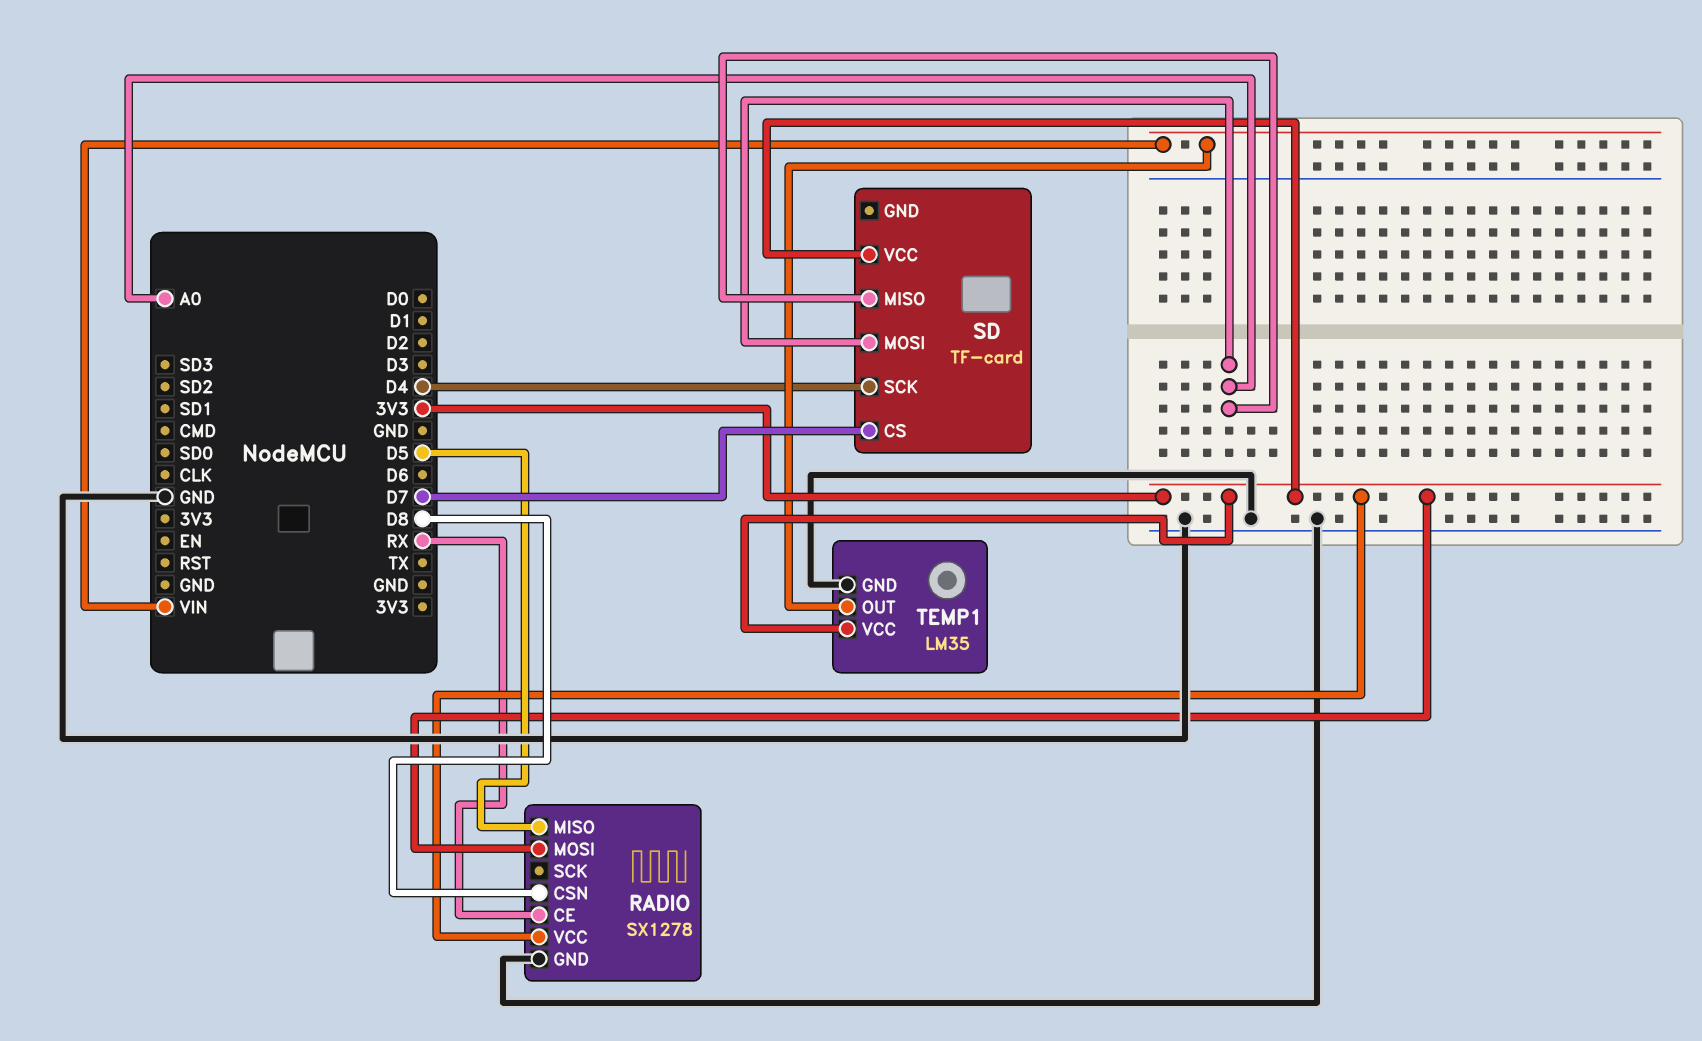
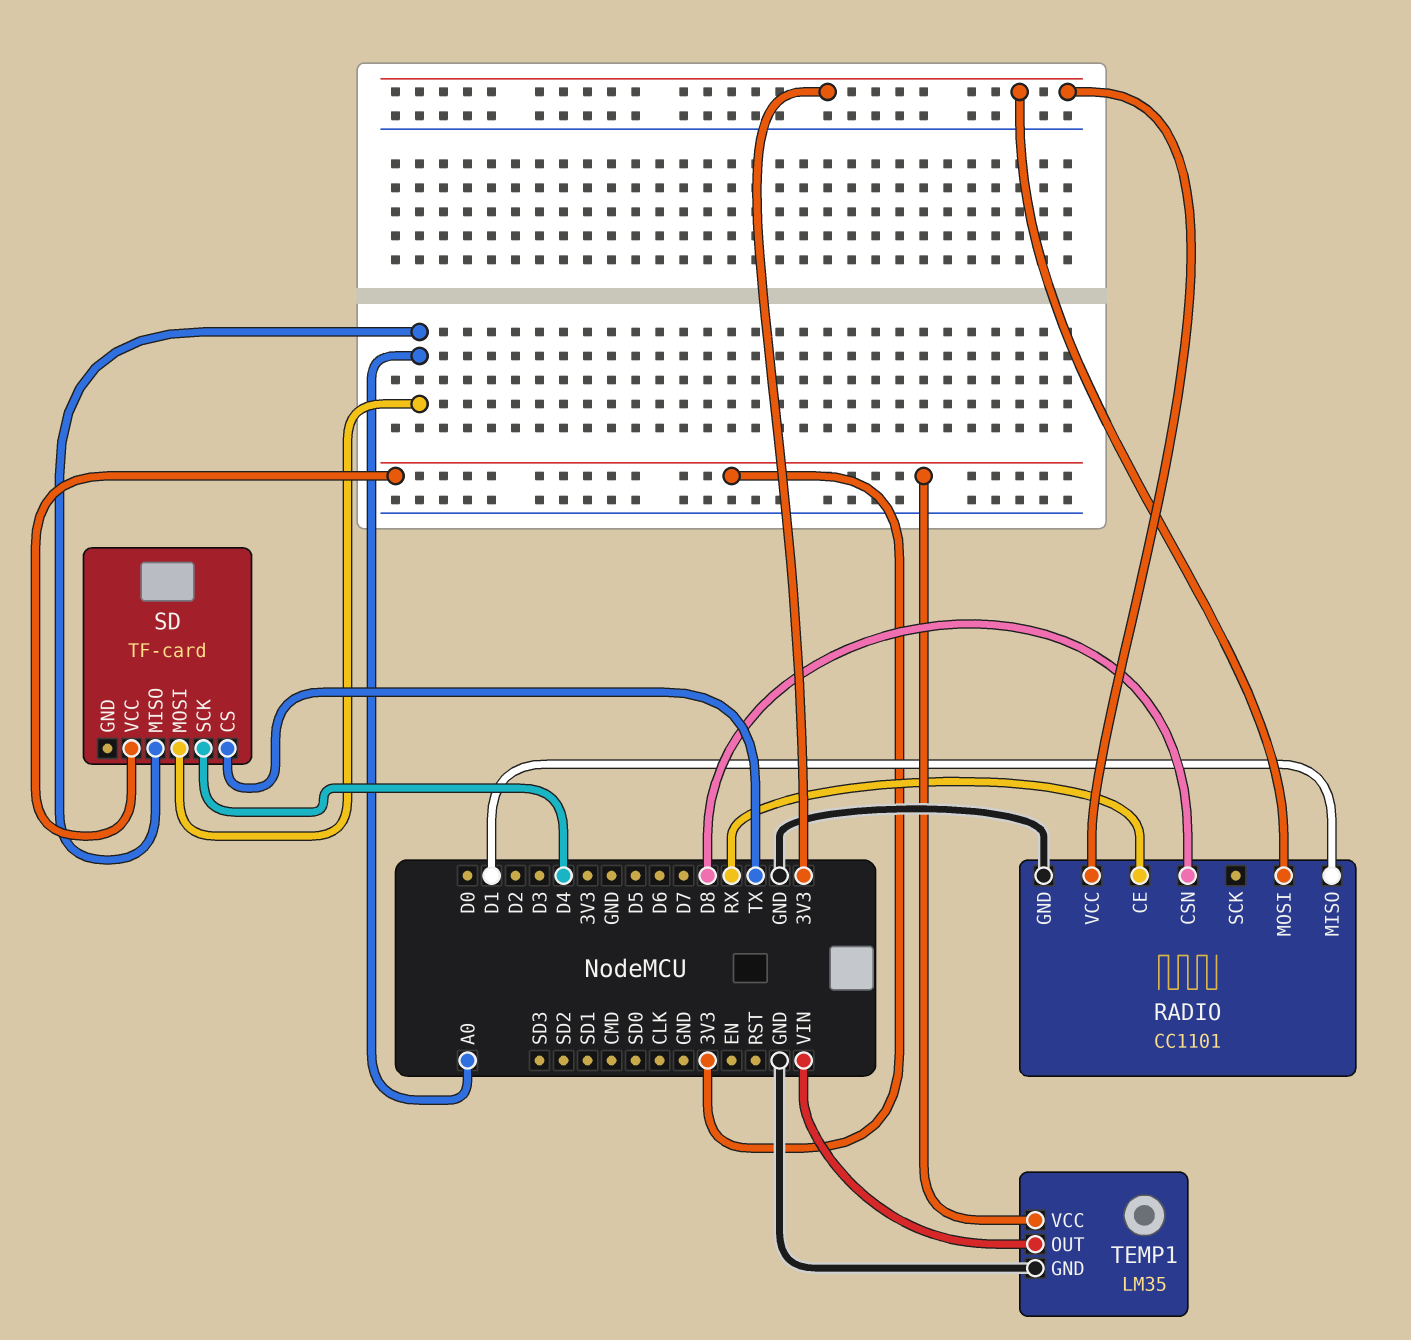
RADIO: SX1278 -> CC1101
RADIO pin MISO: D5 -> D1
SD pin CS: D7 -> TX

